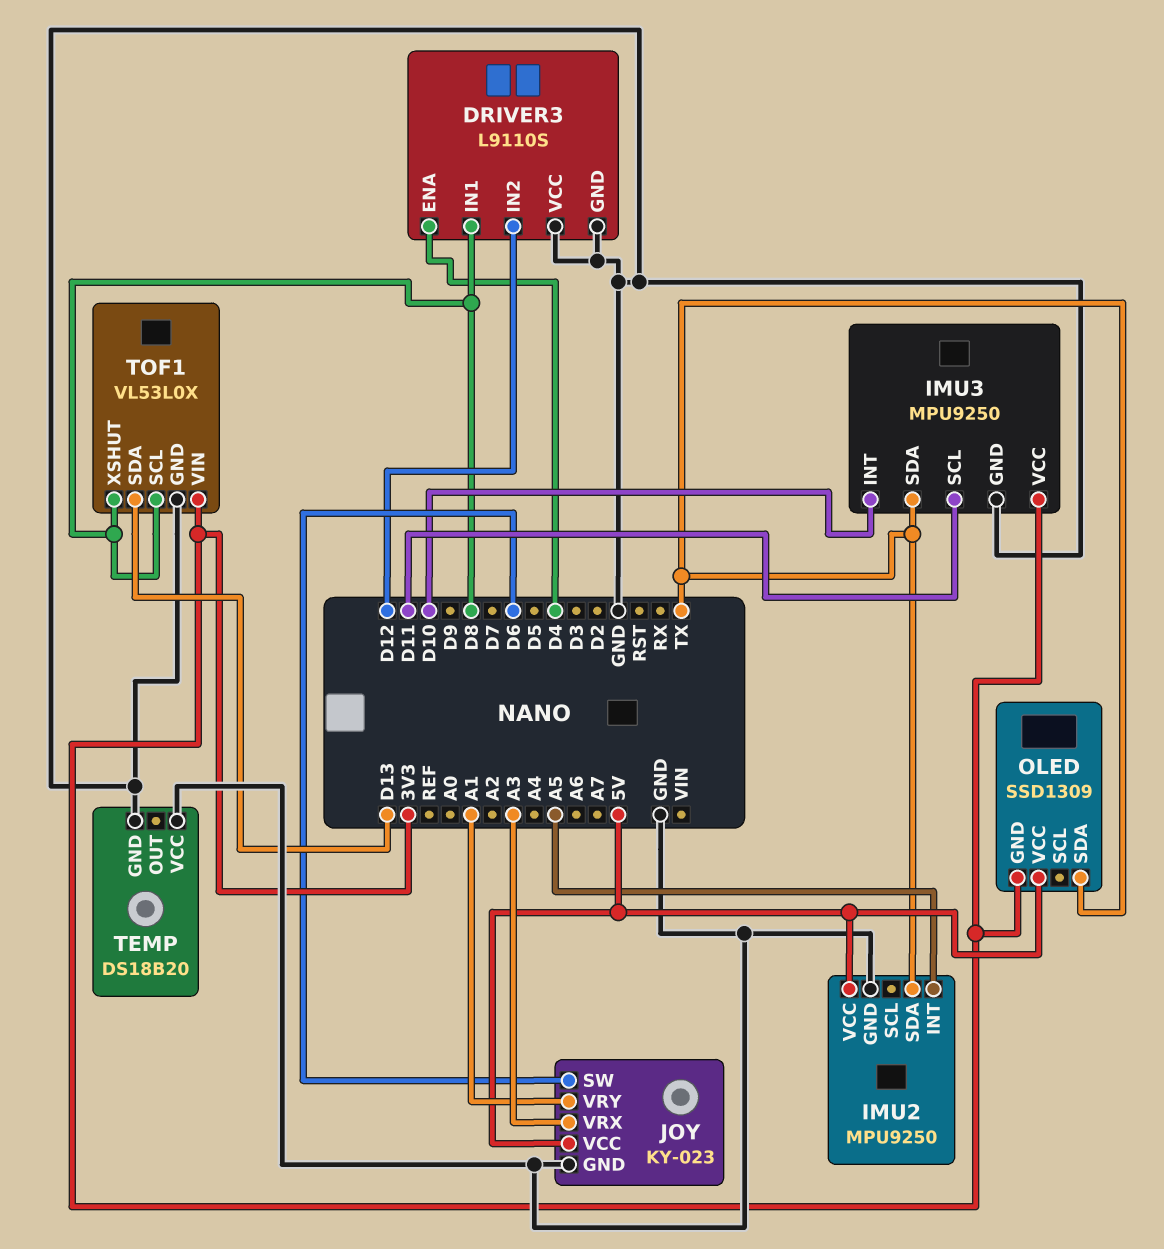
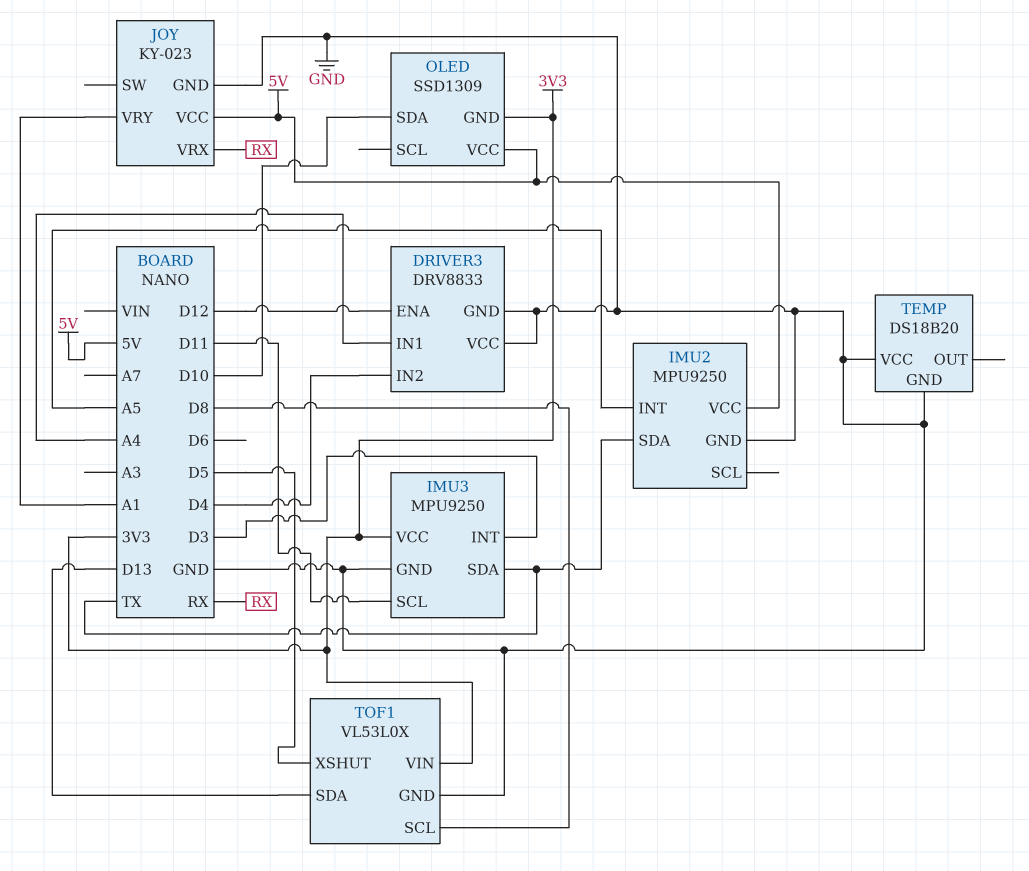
DRIVER3: L9110S -> DRV8833
DRIVER3 pin ENA: D4 -> D12
DRIVER3 pin IN1: D8 -> A4
DRIVER3 pin IN2: D12 -> D4
IMU3 pin INT: D10 -> D3
JOY pin SW: D6 -> none
JOY pin VRX: A3 -> RX
OLED pin SDA: TX -> D10
TOF1 pin XSHUT: D8 -> D5

